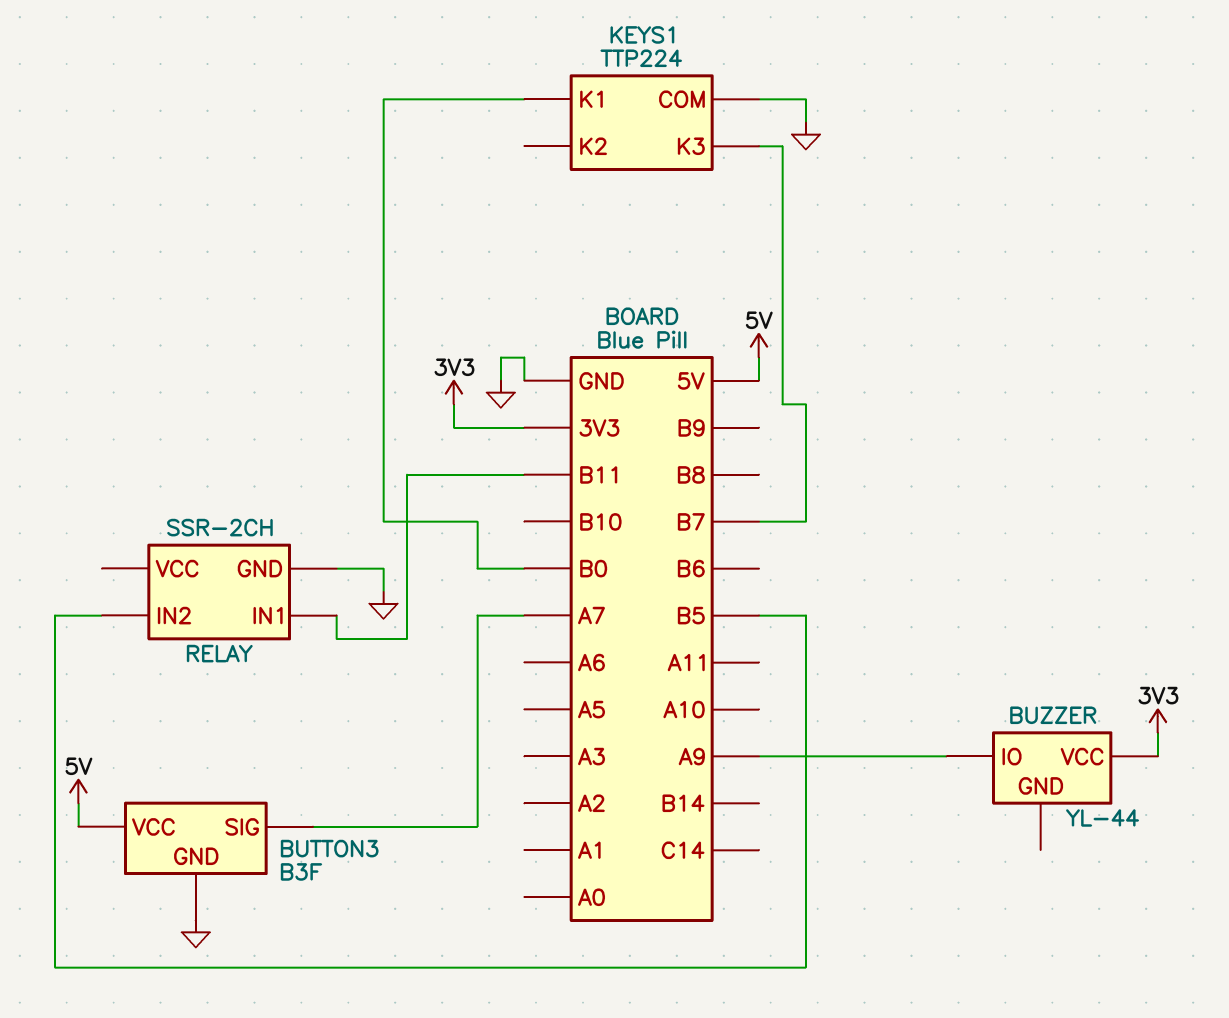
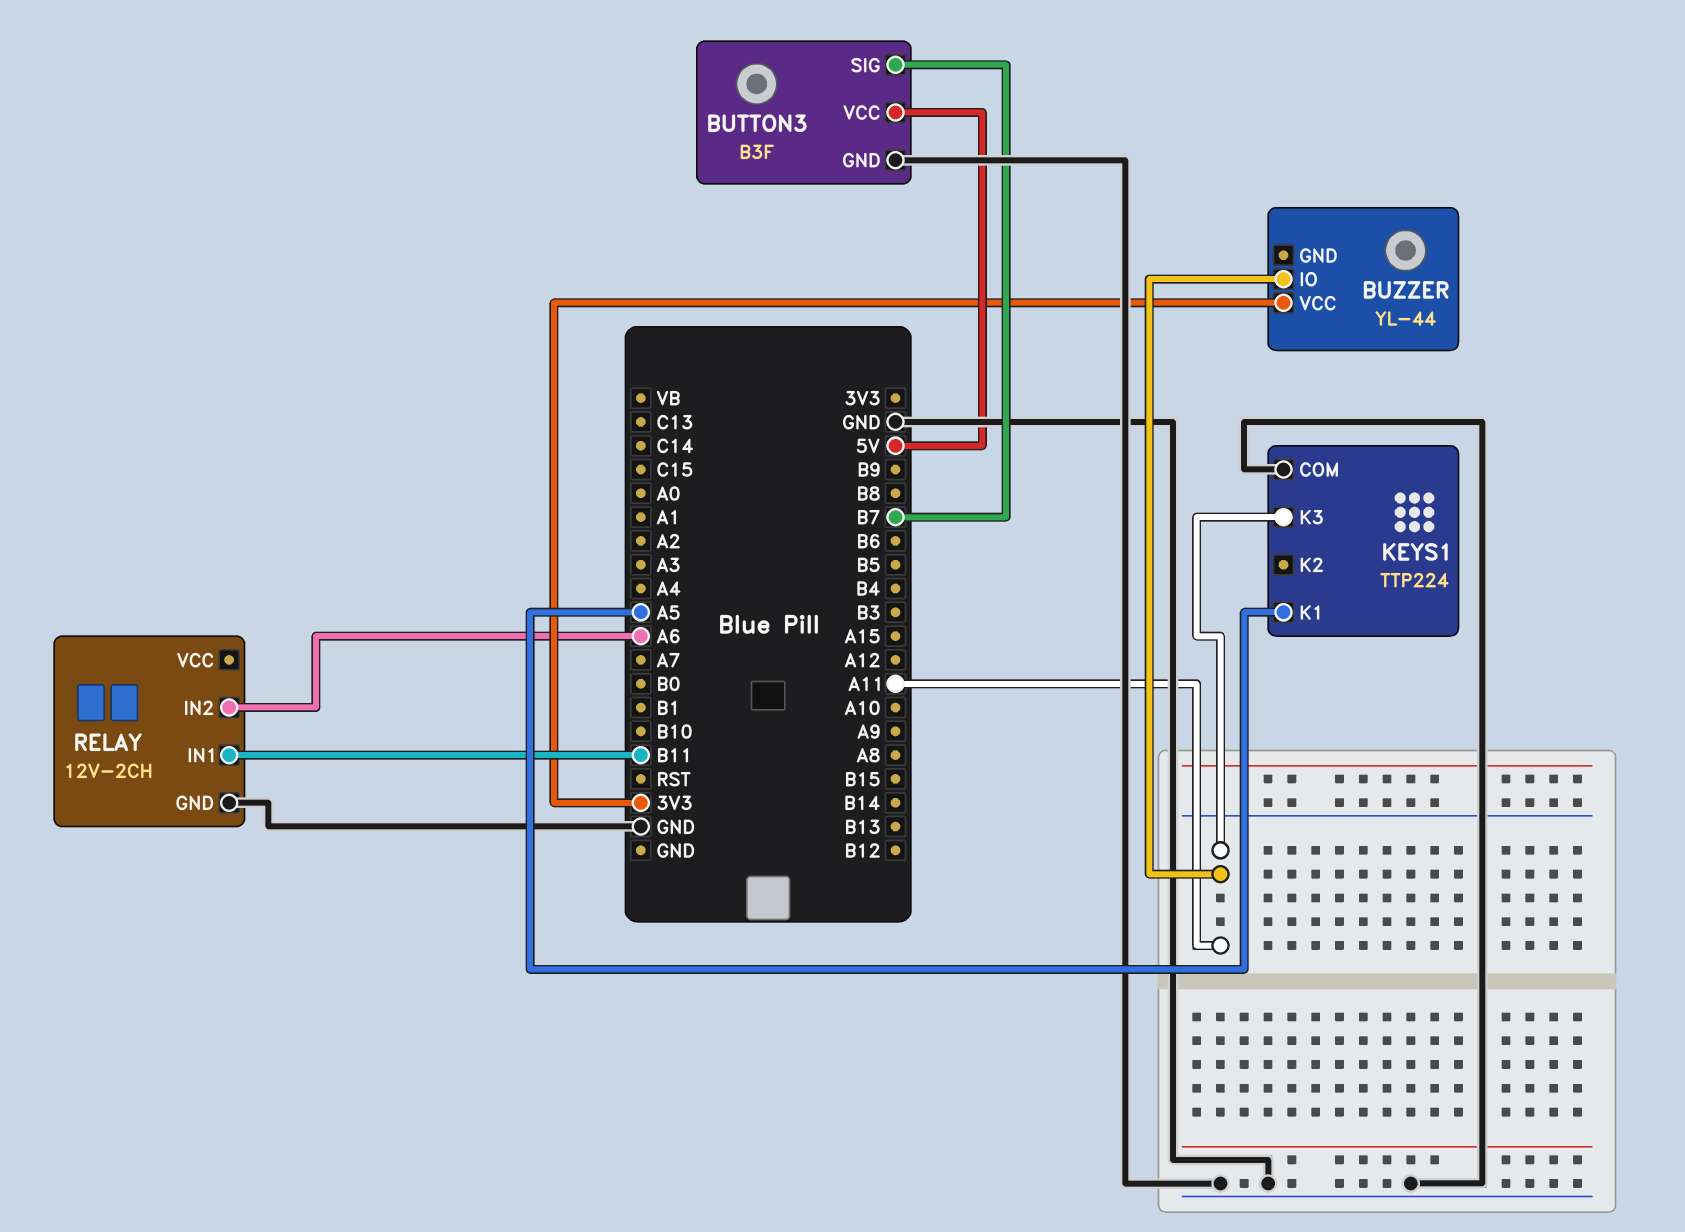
BUTTON3 pin SIG: A7 -> B7
BUZZER pin IO: A9 -> A11
KEYS1 pin K1: B0 -> A5
KEYS1 pin K3: B7 -> A11
RELAY: SSR-2CH -> 12V-2CH
RELAY pin IN2: B5 -> A6

